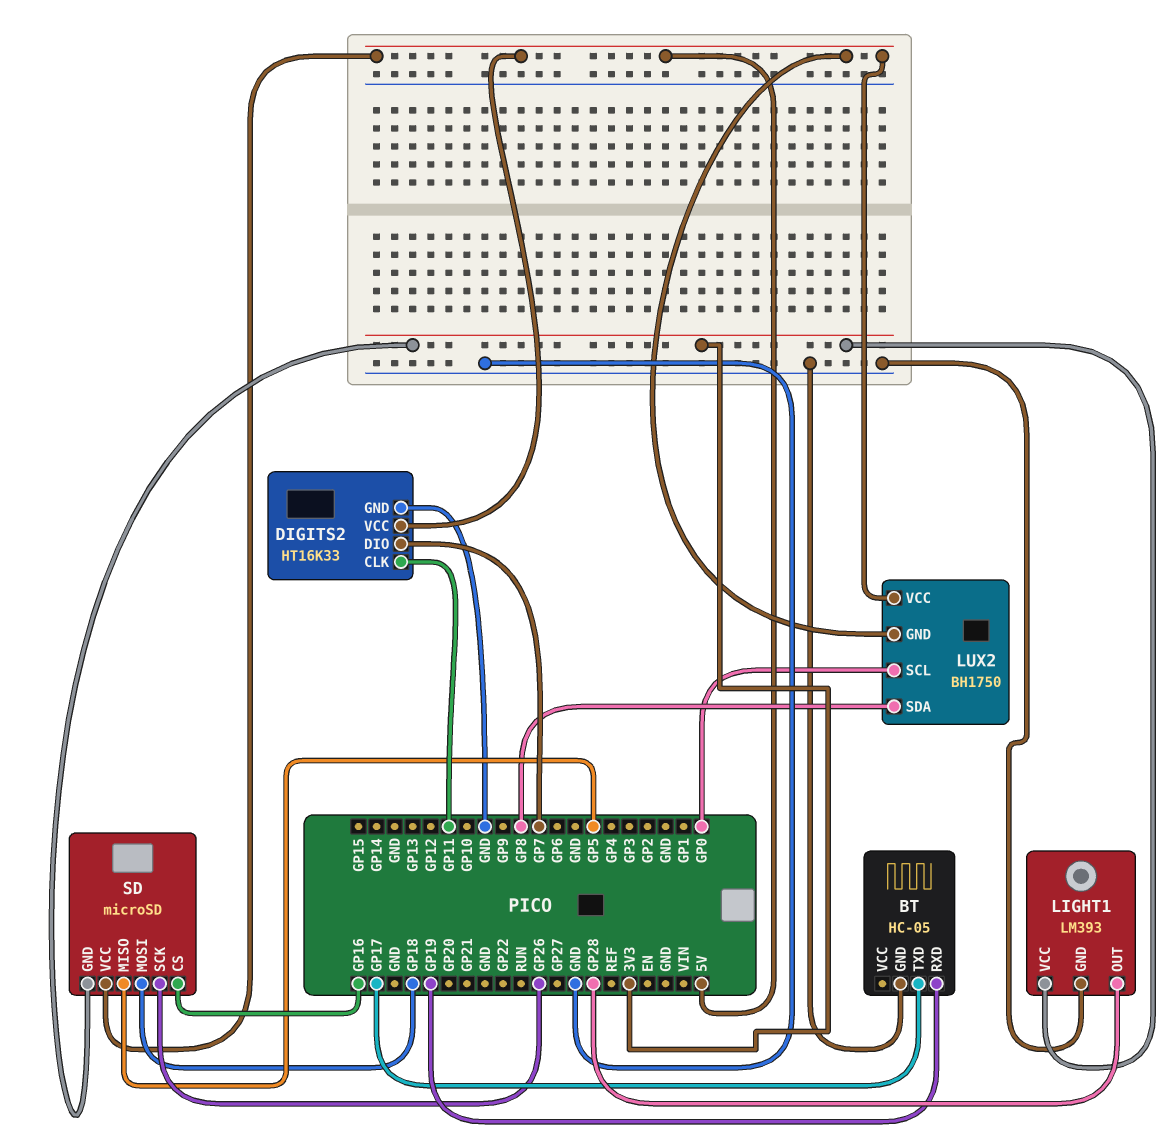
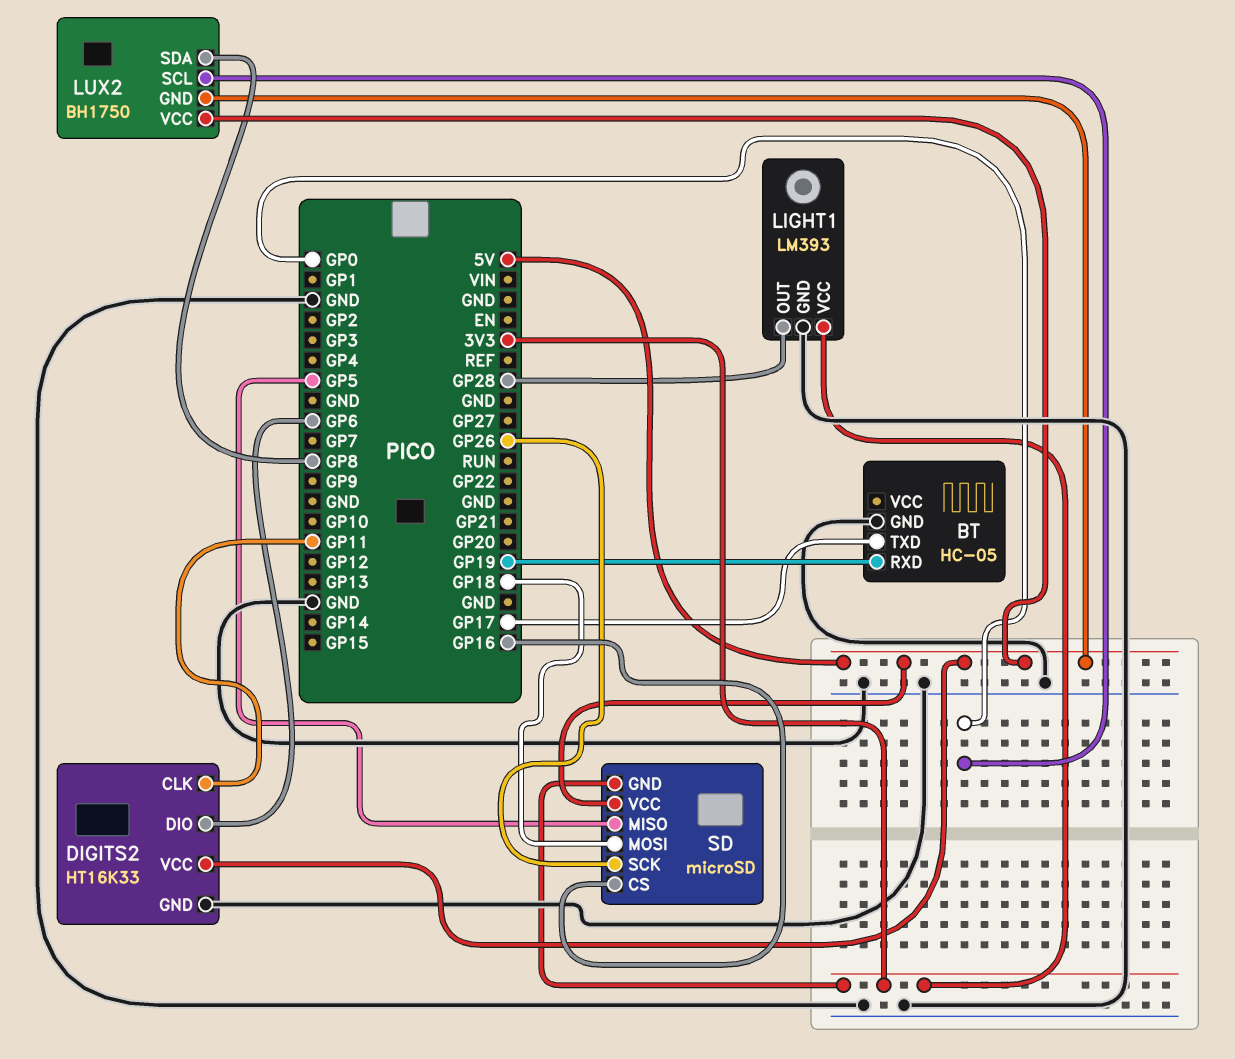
DIGITS2 pin DIO: GP7 -> GP6

